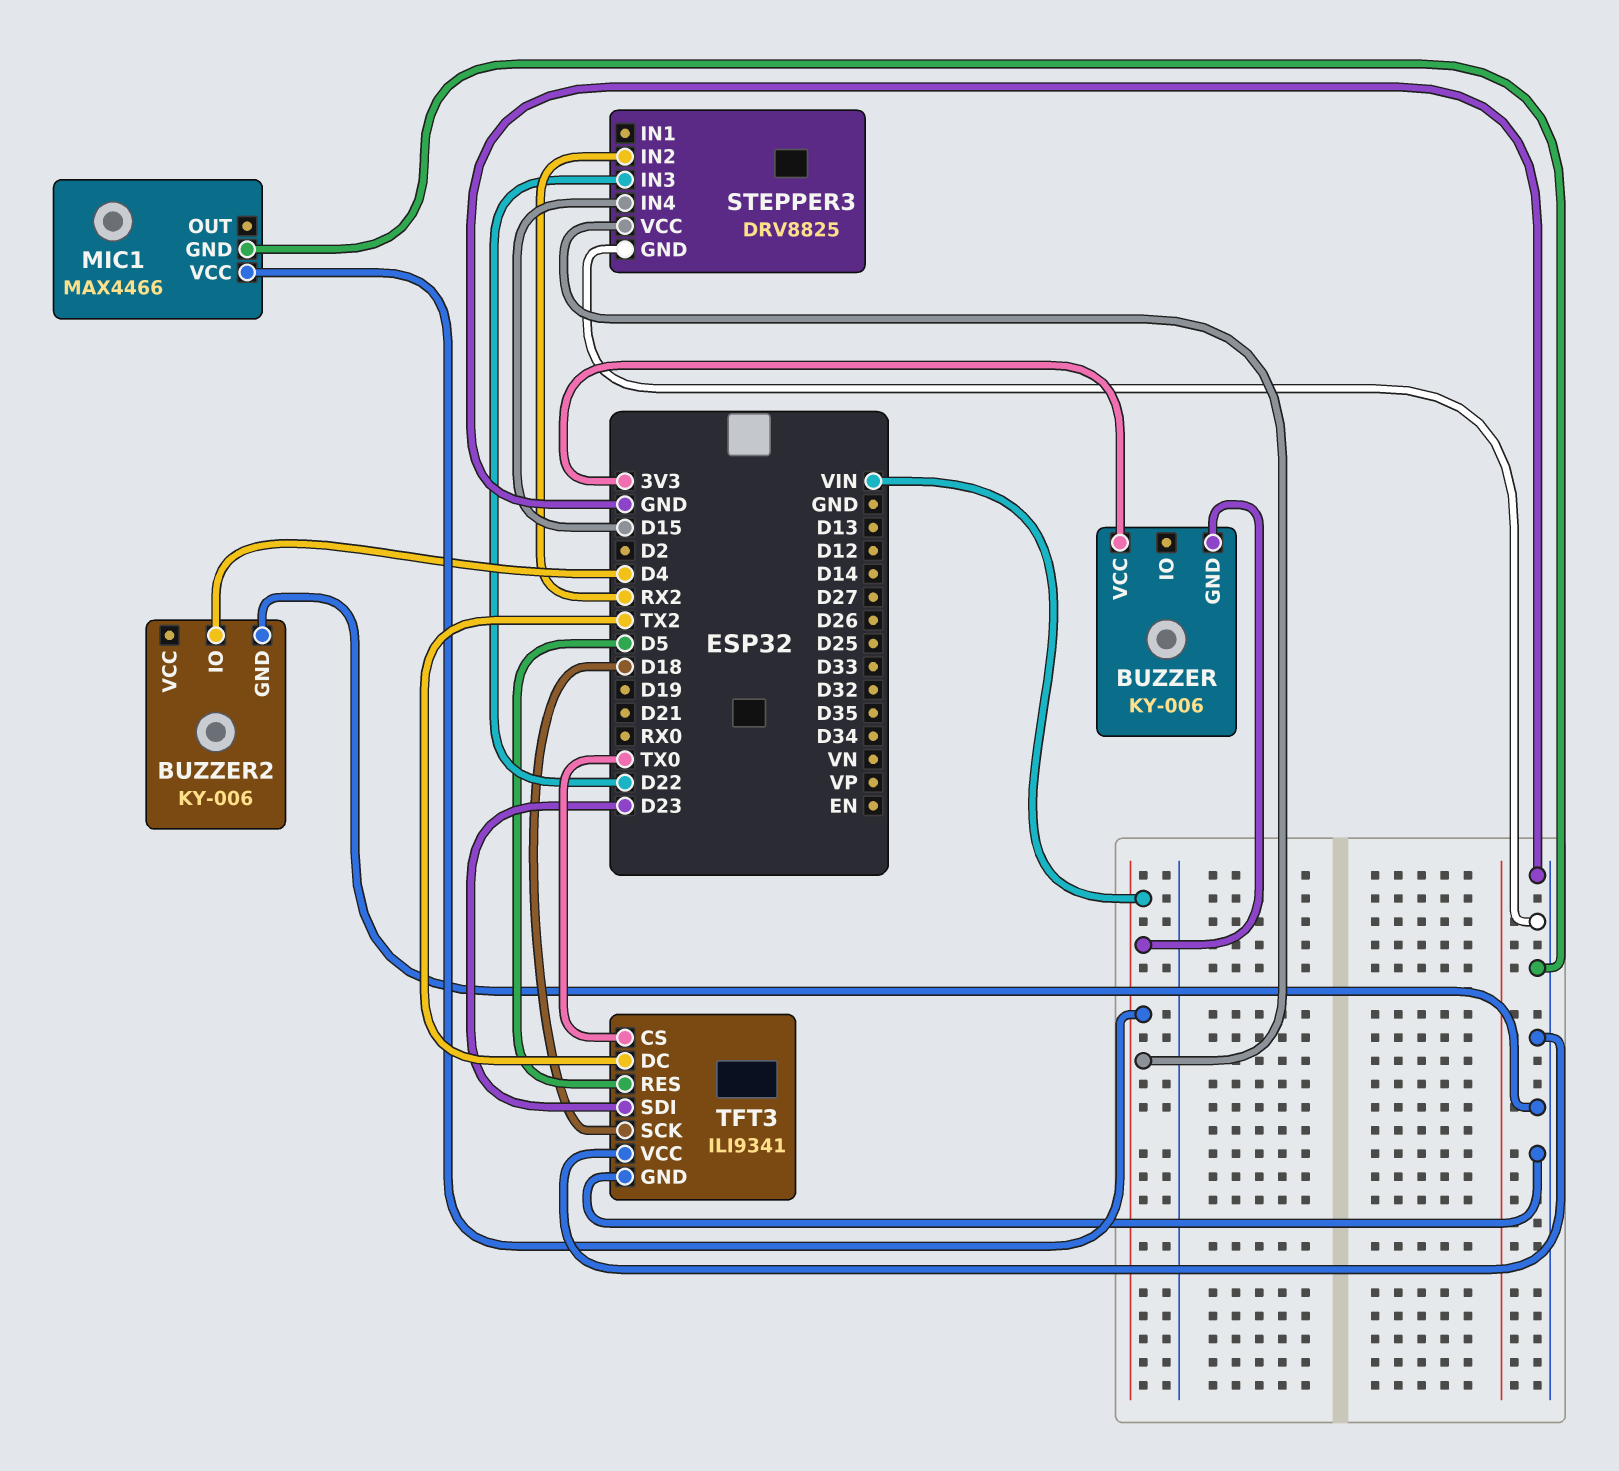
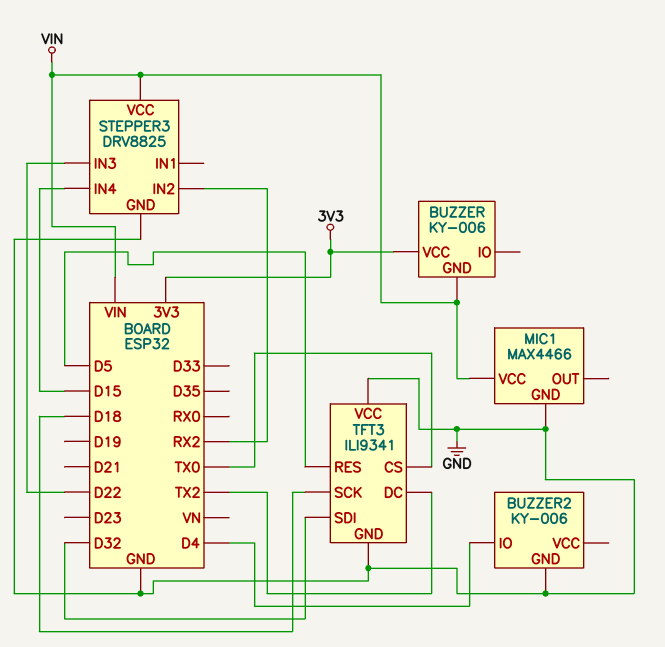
TFT3 pin SDI: D23 -> D32

